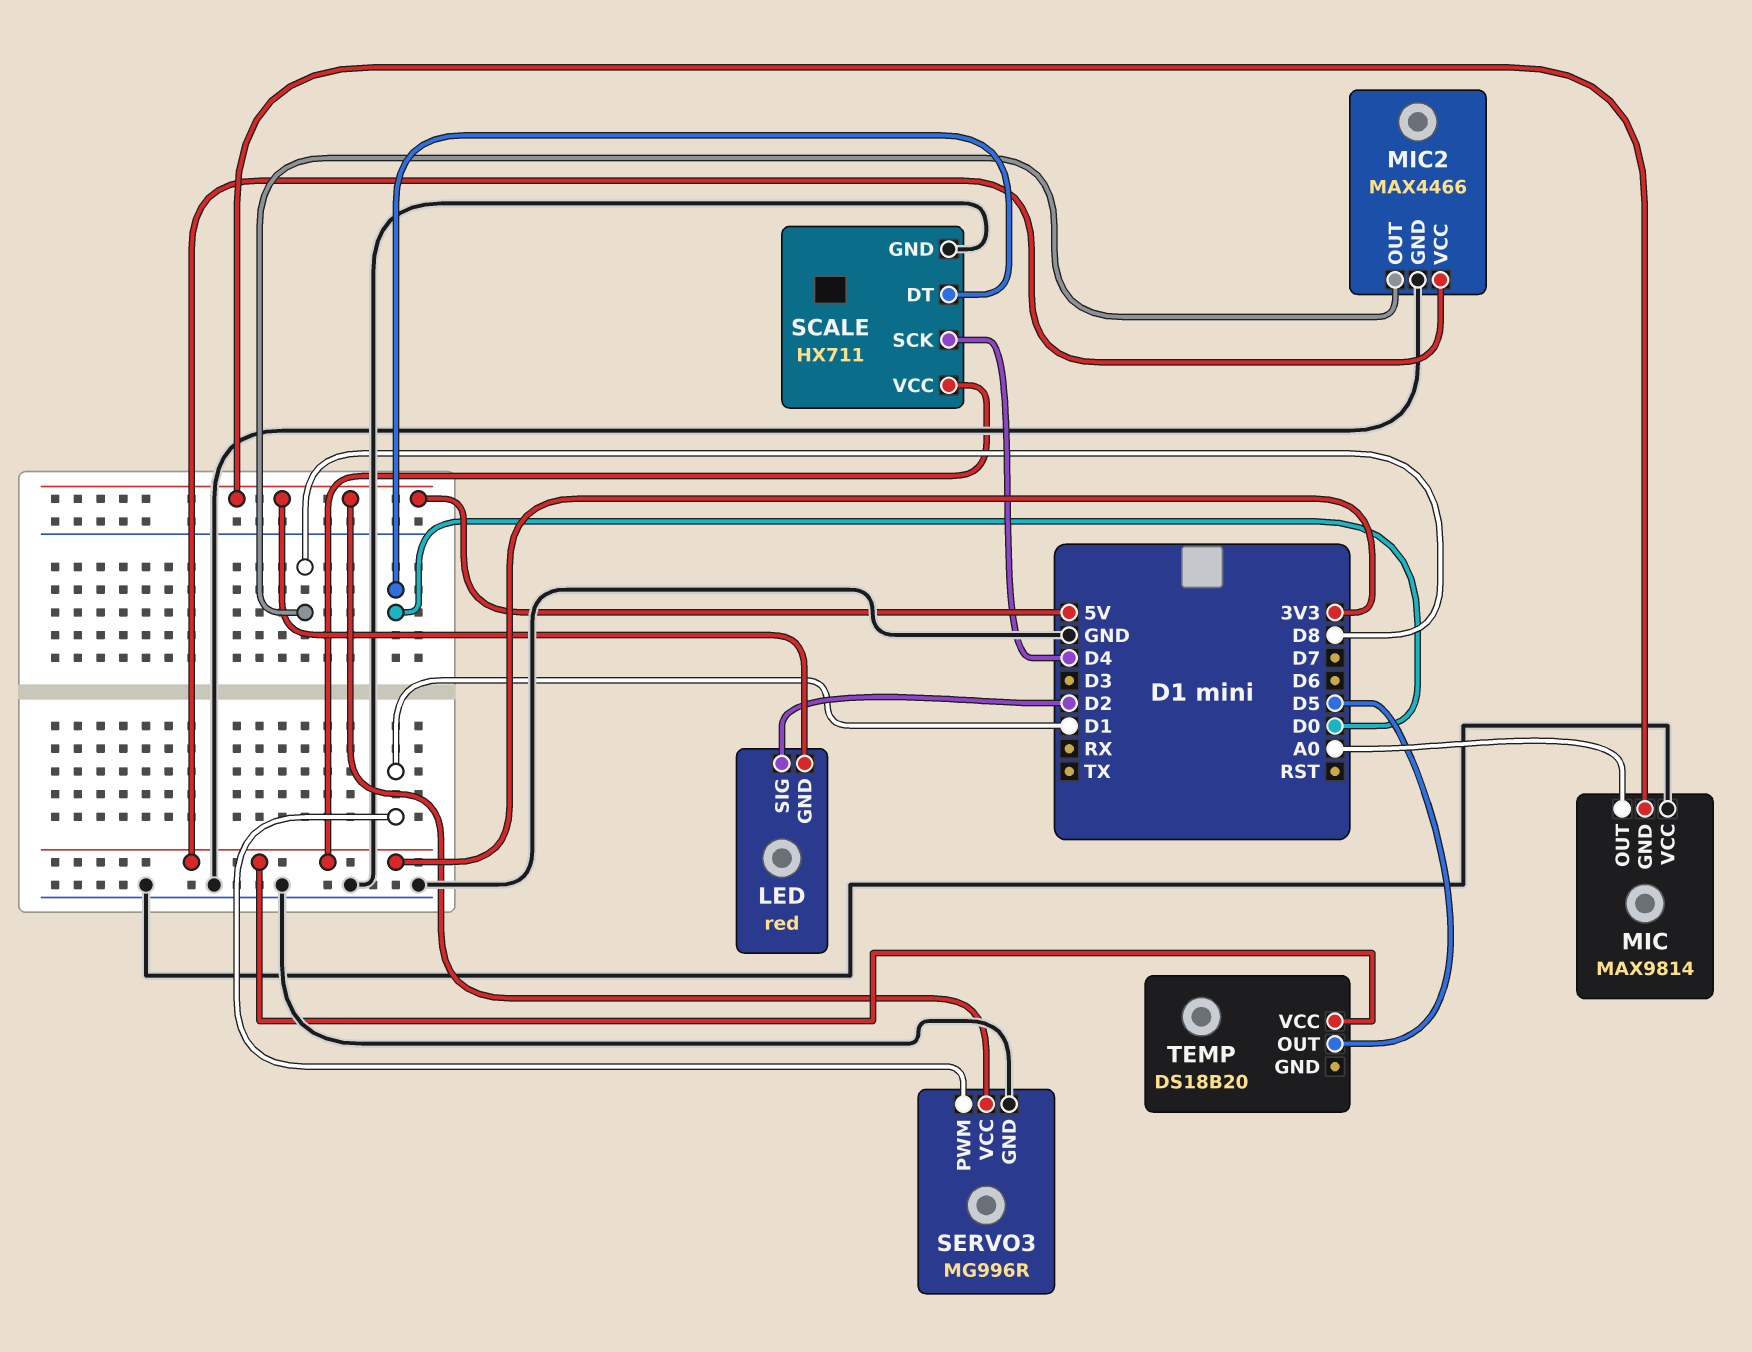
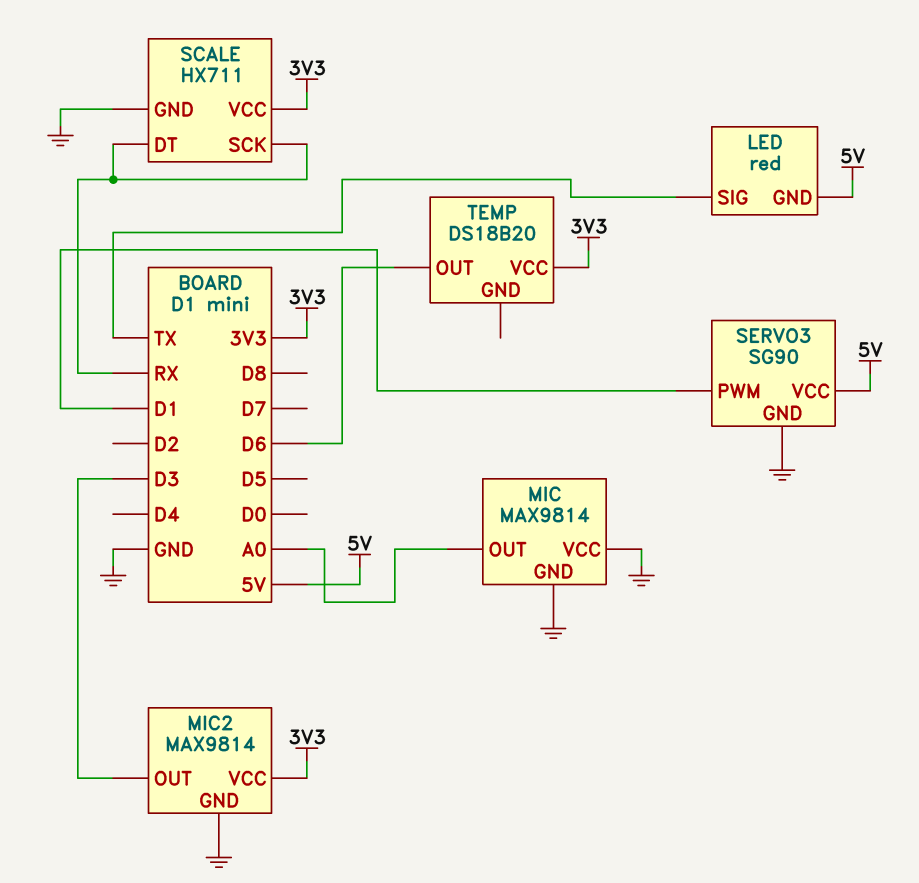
LED pin SIG: D2 -> TX
MIC pin GND: 5V -> GND
MIC2: MAX4466 -> MAX9814
MIC2 pin OUT: D8 -> D3
SCALE pin DT: D0 -> RX
SCALE pin SCK: D4 -> RX
SERVO3: MG996R -> SG90
TEMP pin OUT: D5 -> D6

